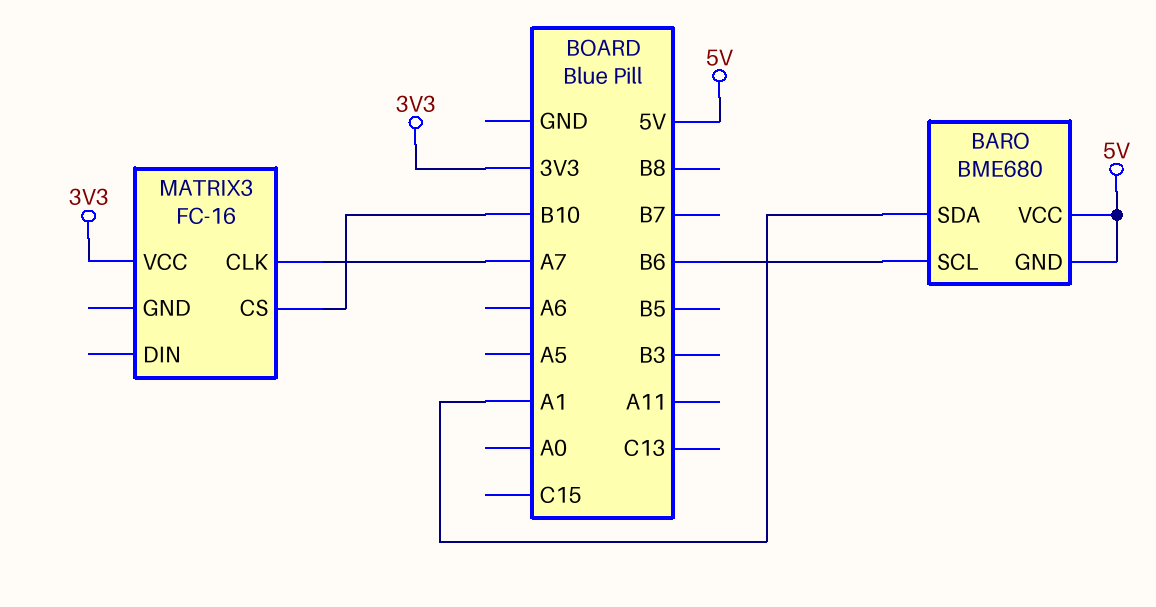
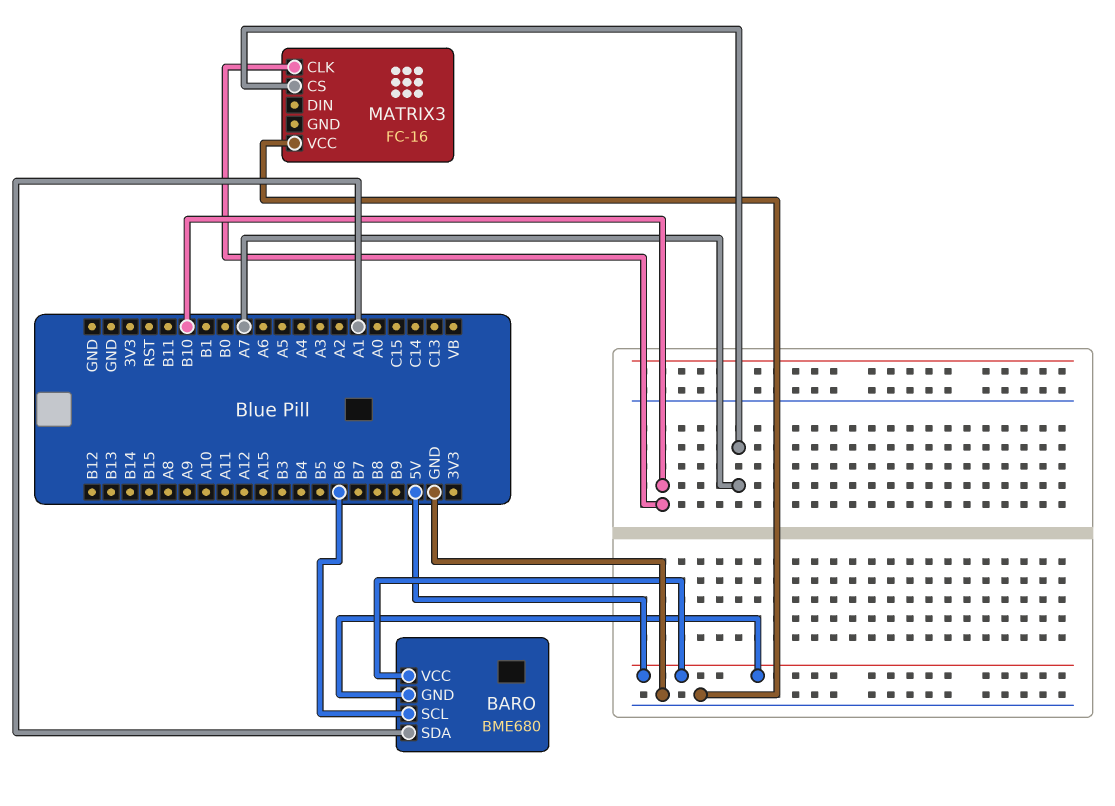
MATRIX3 pin CLK: A7 -> B10
MATRIX3 pin CS: B10 -> A7
MATRIX3 pin VCC: 3V3 -> GND

